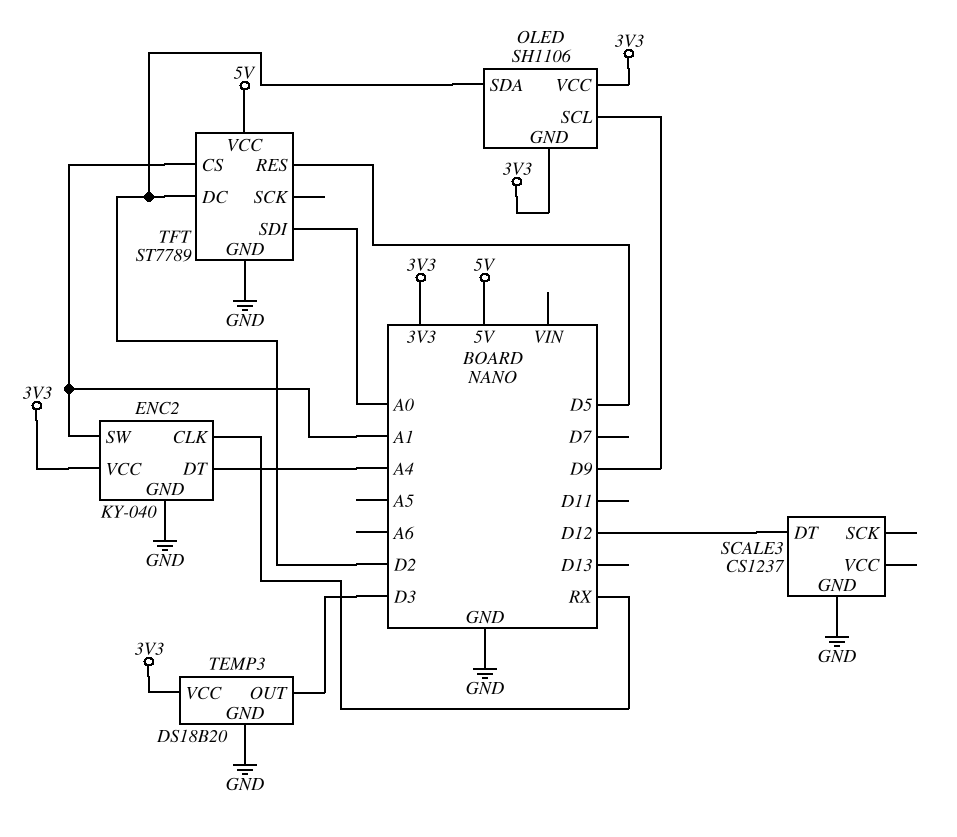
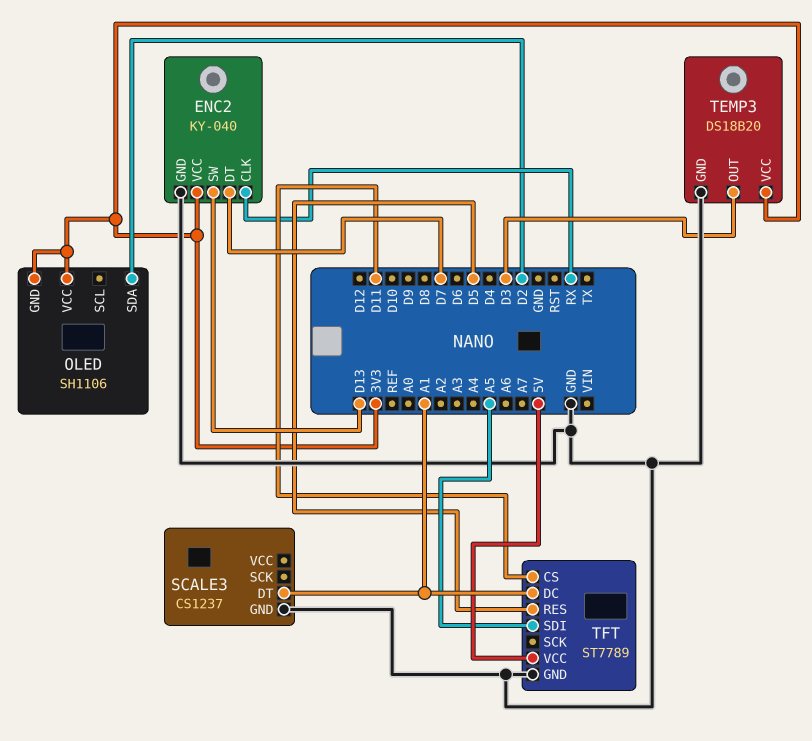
ENC2 pin DT: A4 -> D7
ENC2 pin SW: A1 -> D13
OLED pin SCL: D9 -> none
SCALE3 pin DT: D12 -> A1
TFT pin CS: A1 -> D11
TFT pin DC: D2 -> A1
TFT pin SDI: A0 -> A5

